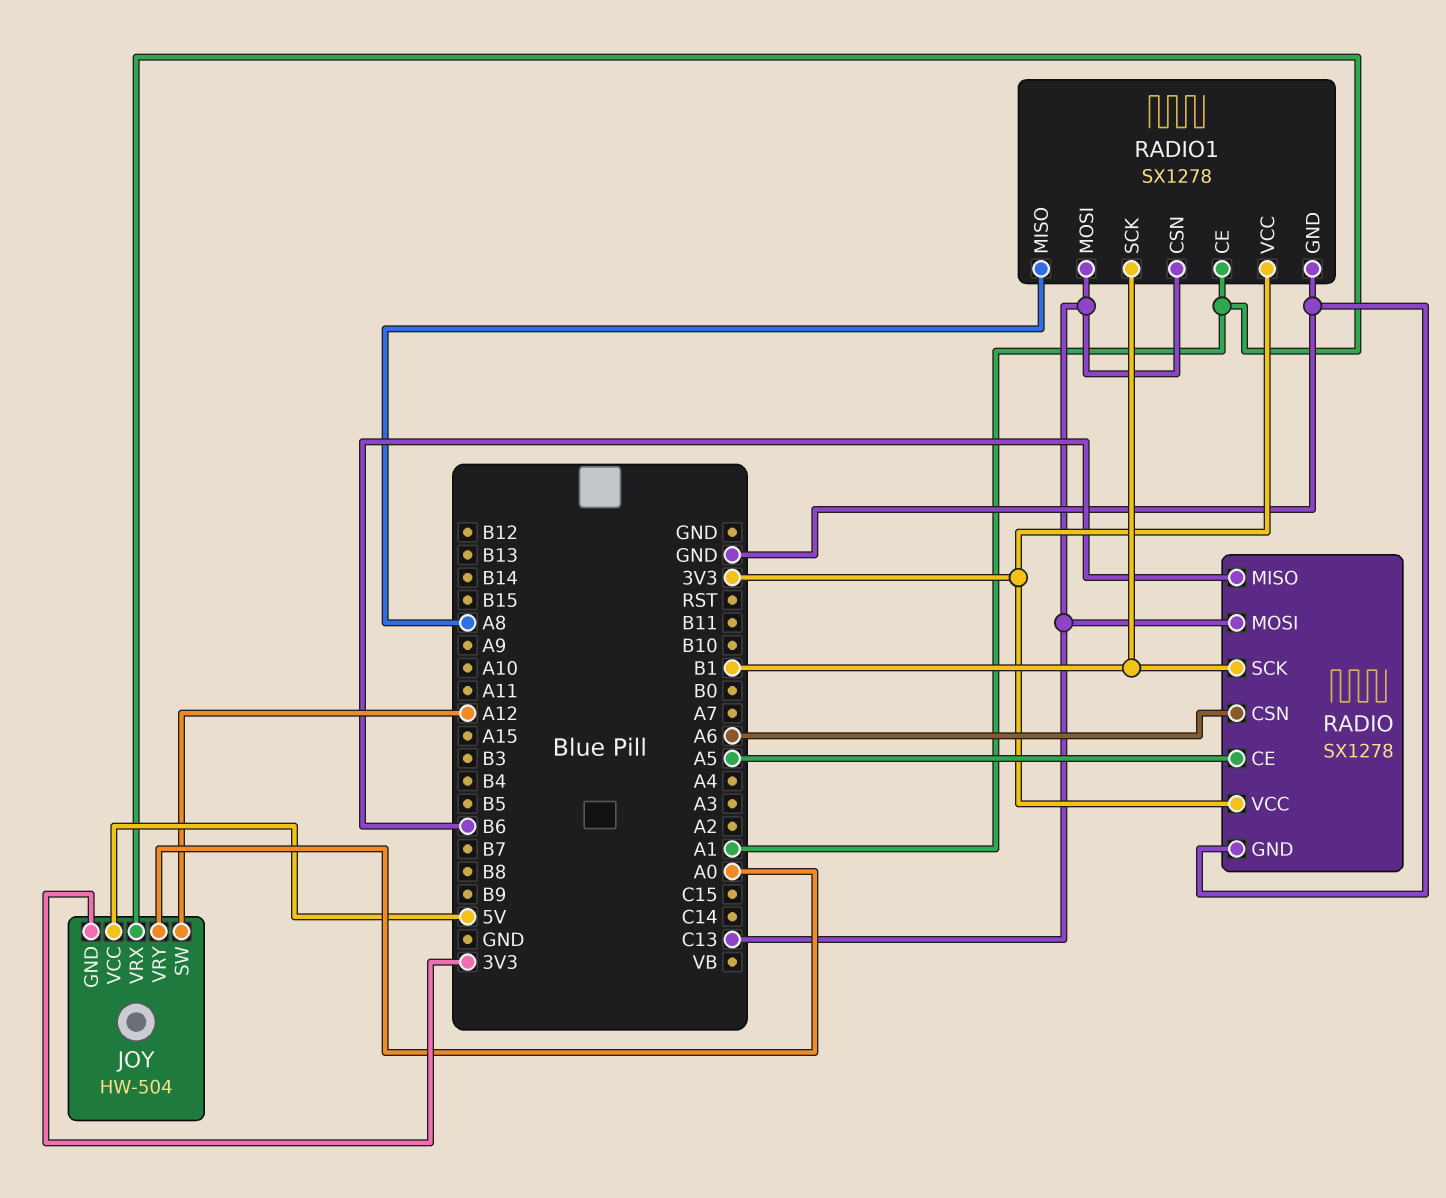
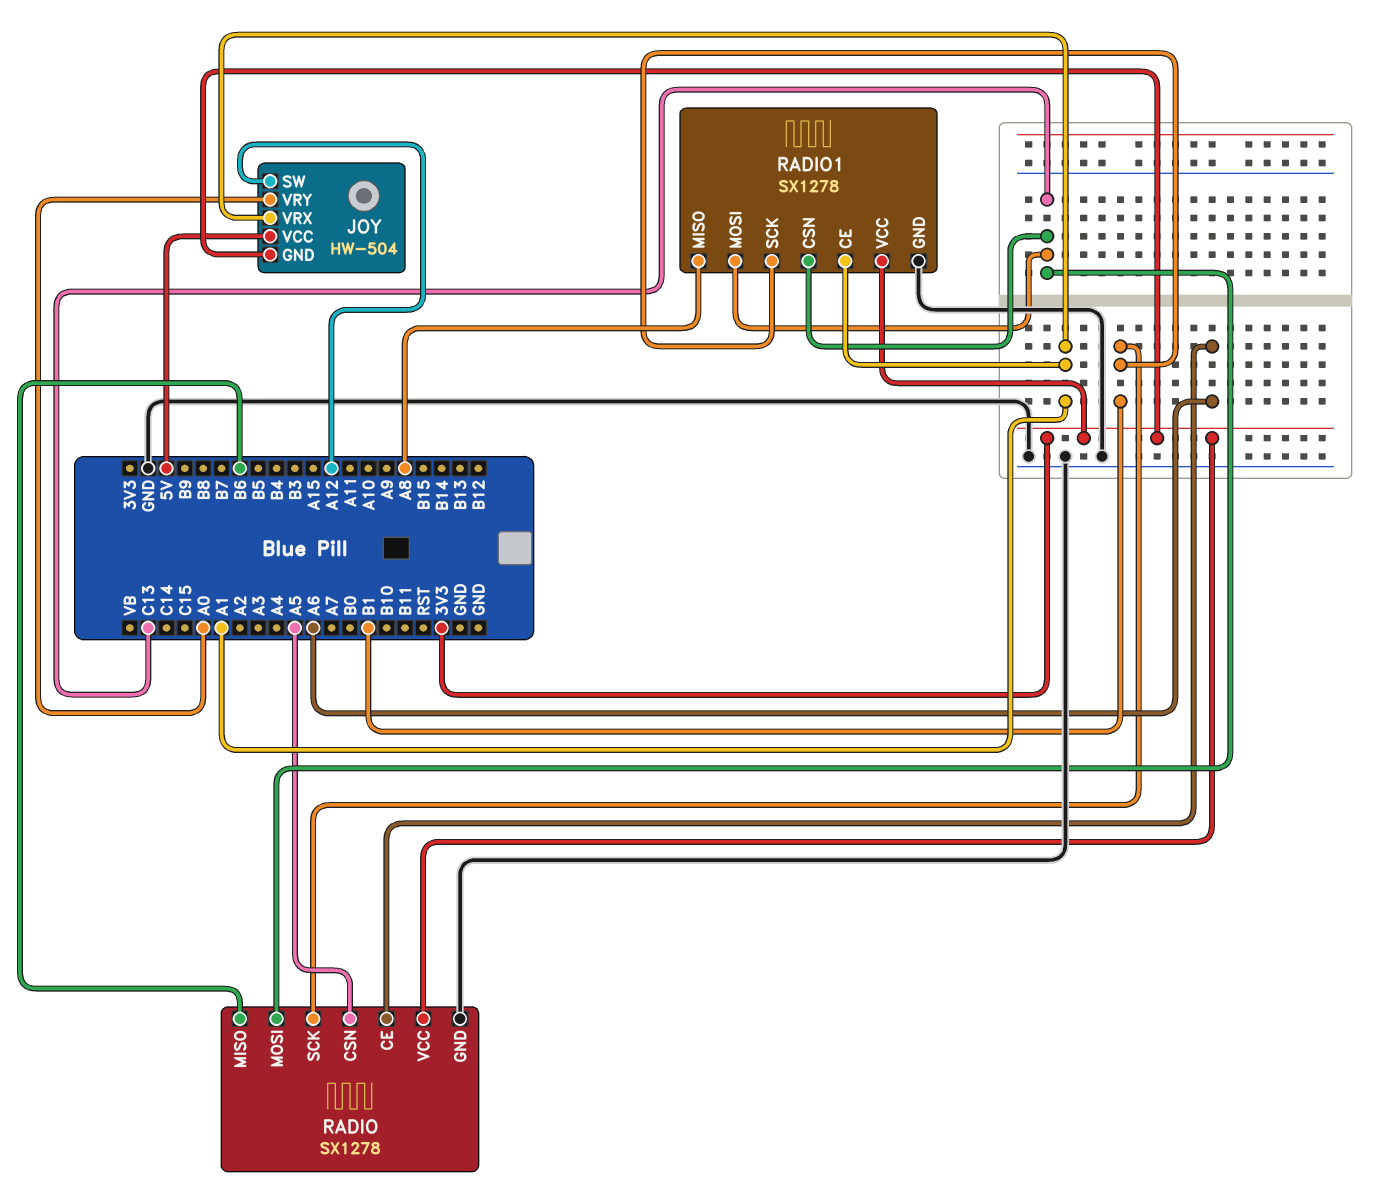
RADIO pin CE: A5 -> A6
RADIO pin CSN: A6 -> A5

